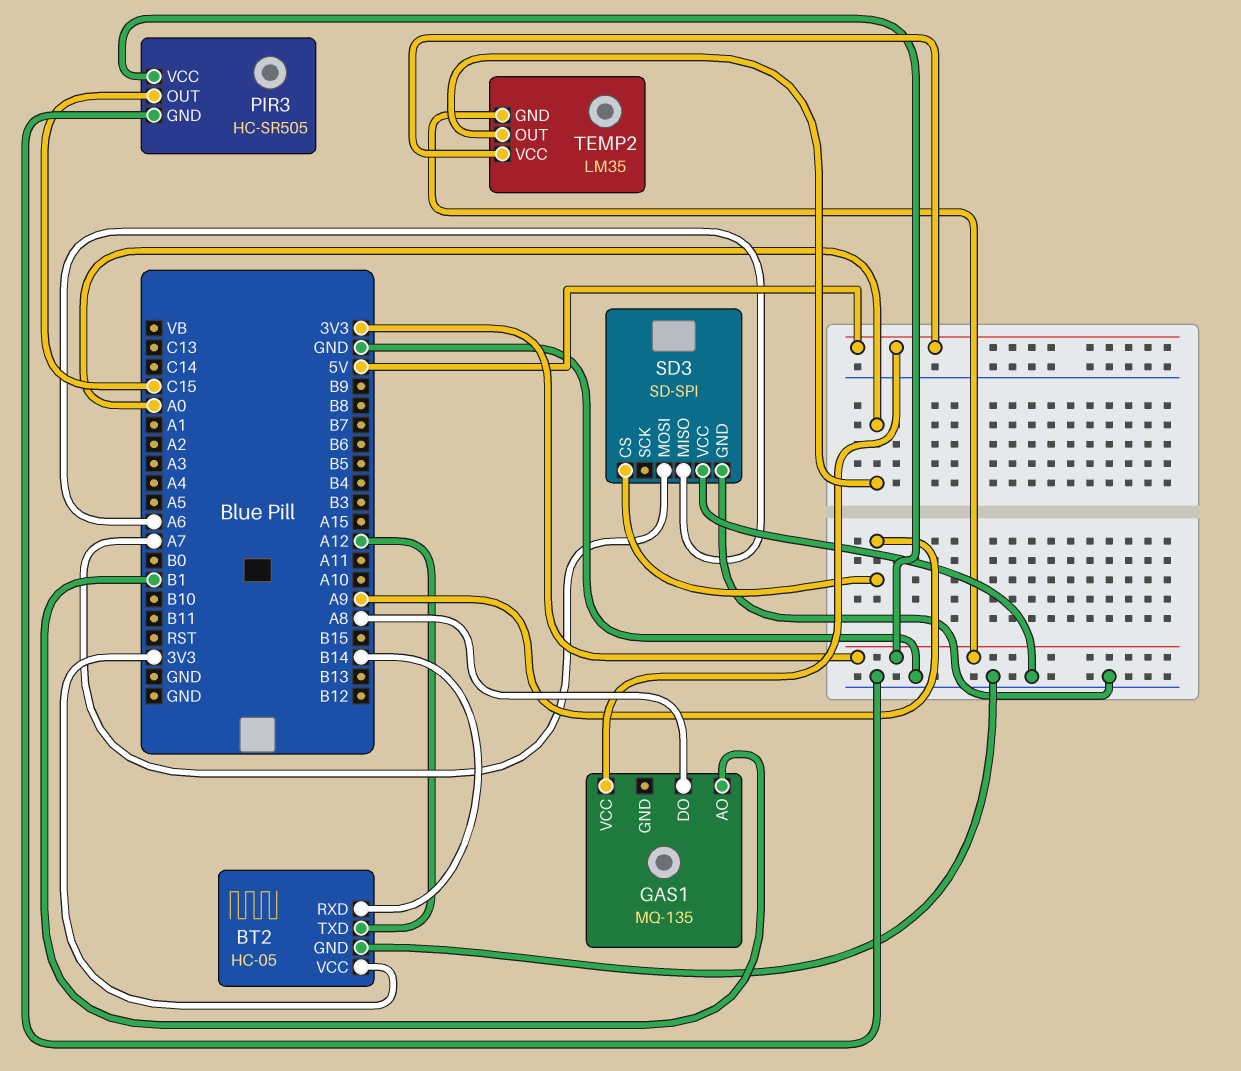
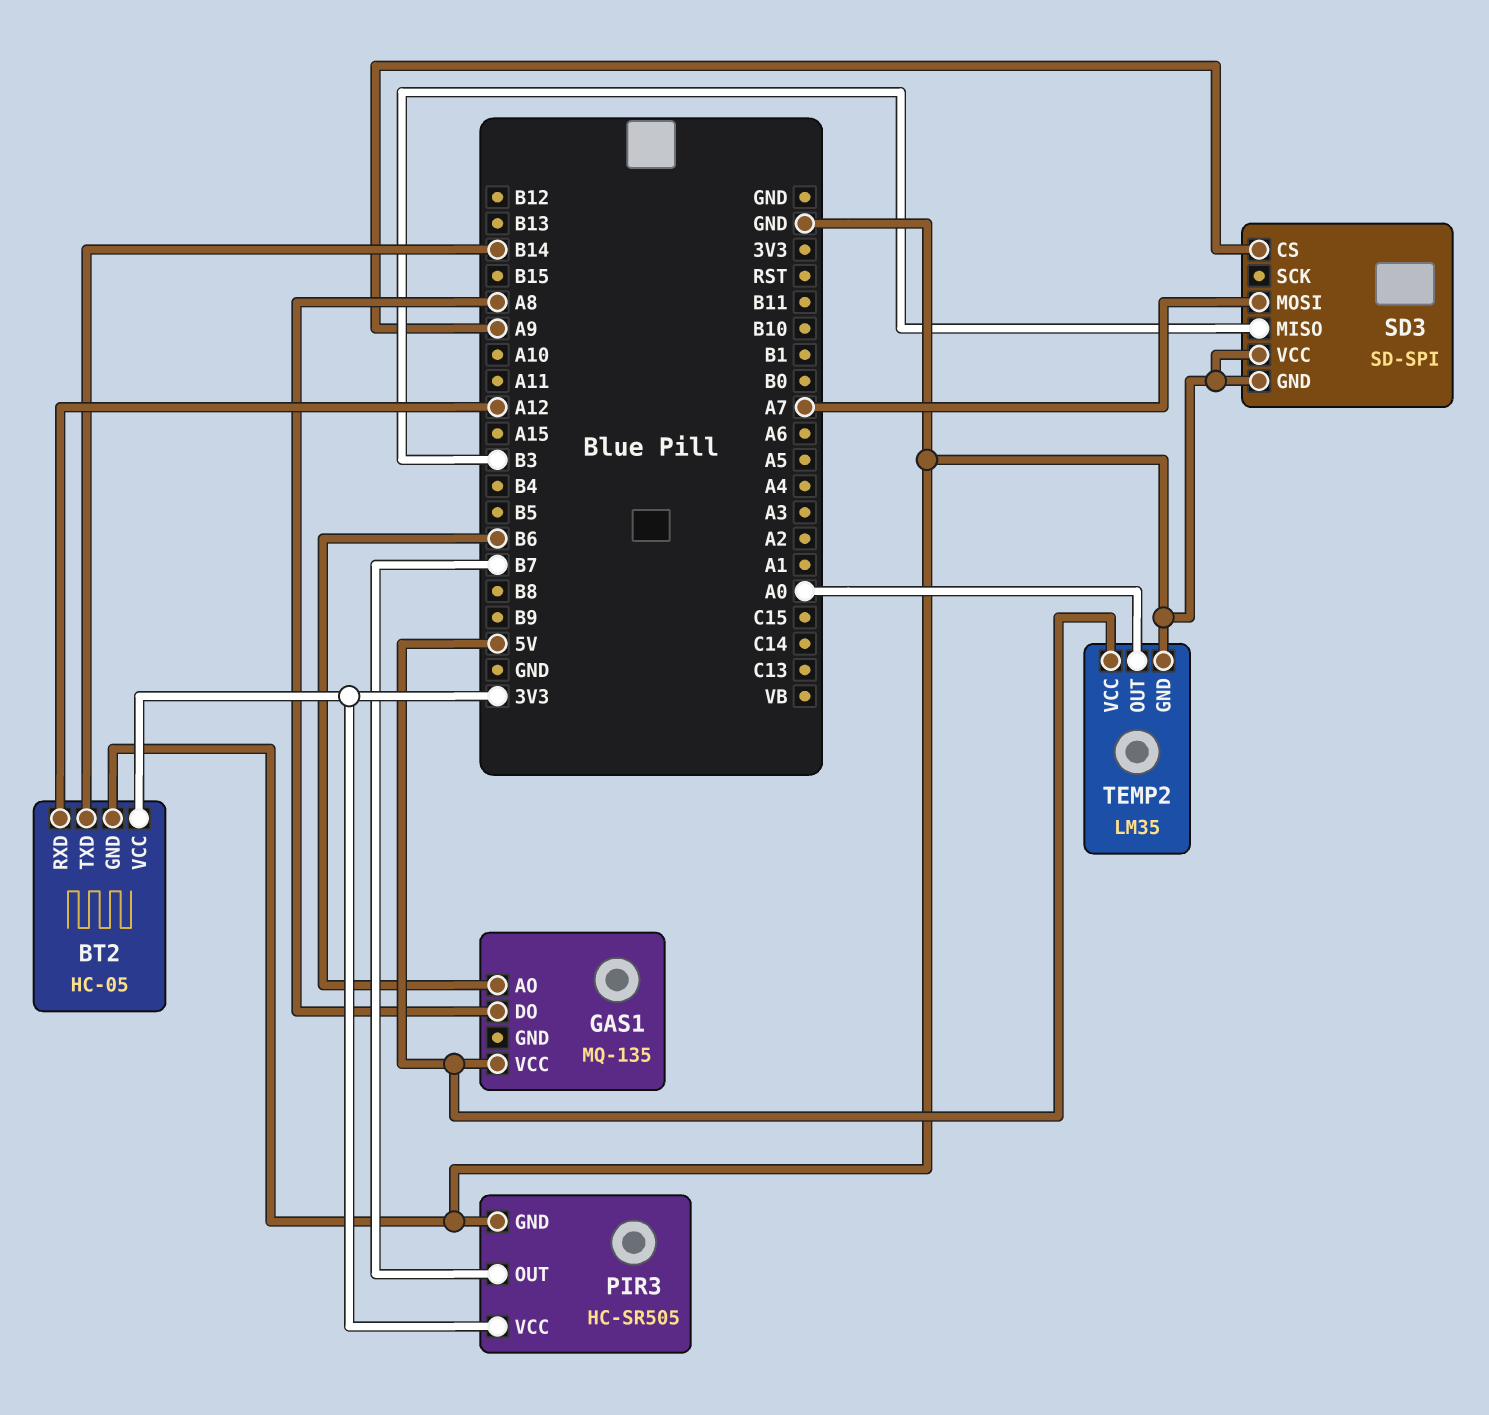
BT2 pin RXD: B14 -> A12
BT2 pin TXD: A12 -> B14
GAS1 pin AO: B1 -> B6
PIR3 pin OUT: C15 -> B7
SD3 pin MISO: A6 -> B3
TEMP2 pin GND: 3V3 -> GND

